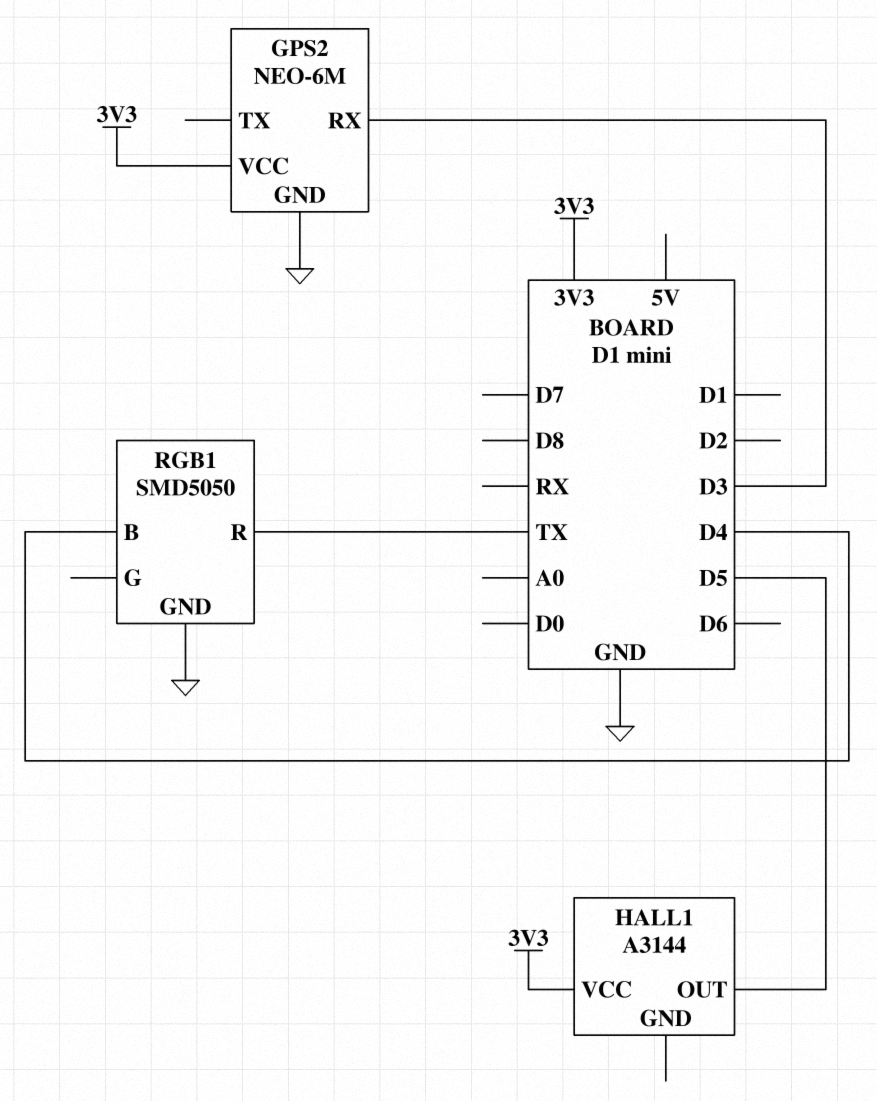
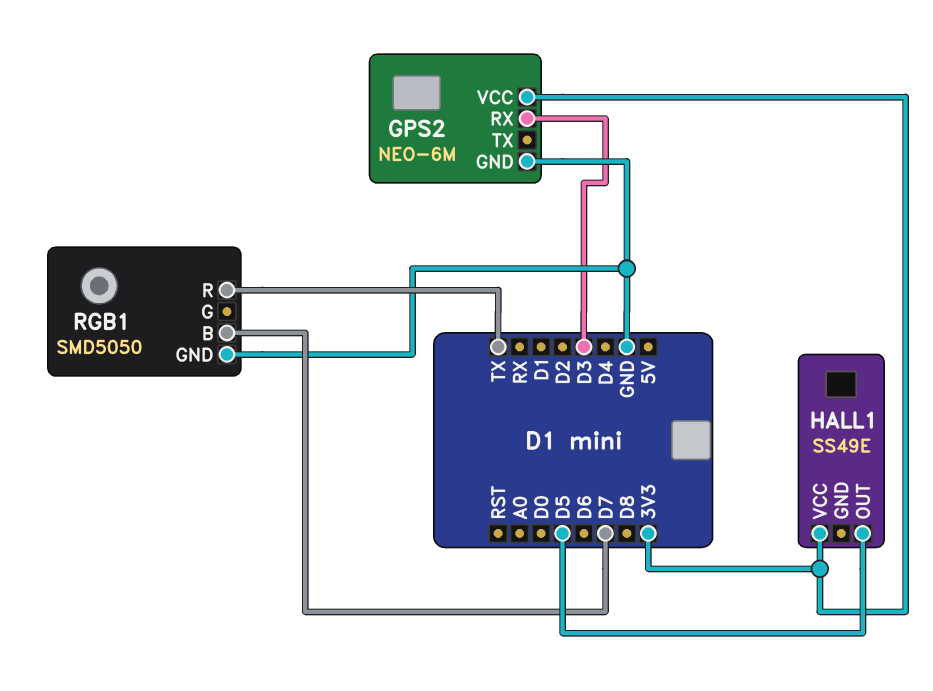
HALL1: A3144 -> SS49E
RGB1 pin B: D4 -> D7

